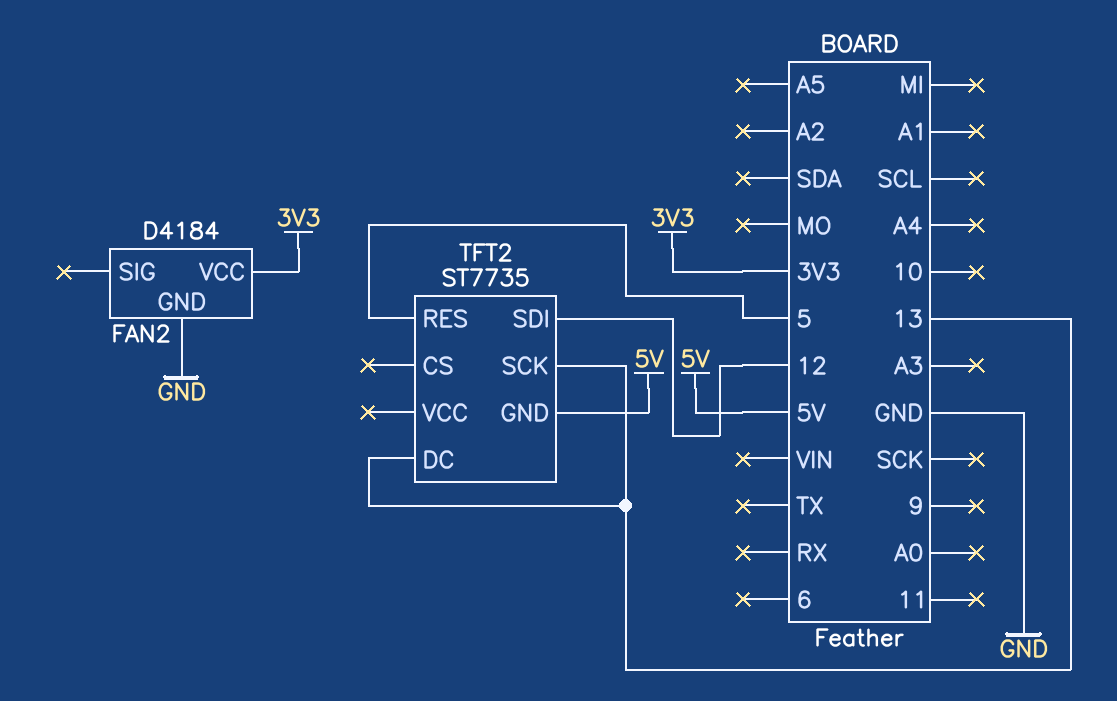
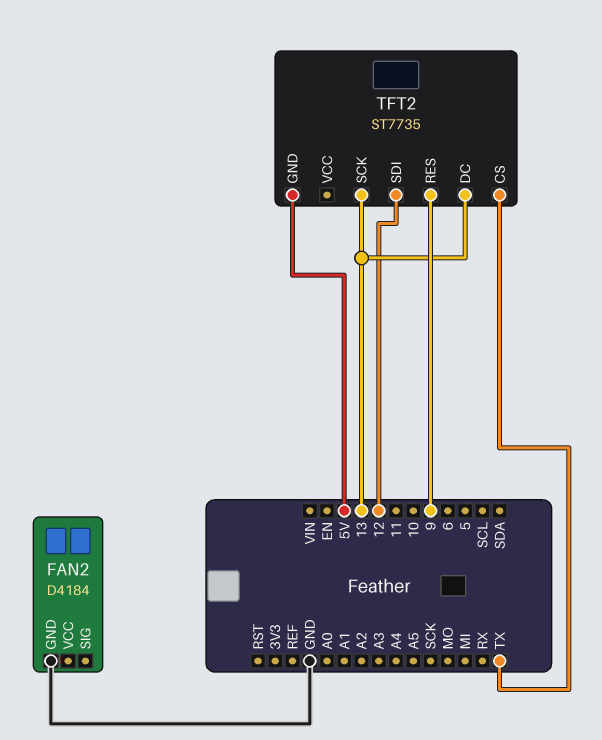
FAN2 pin VCC: 3V3 -> none
TFT2 pin CS: none -> TX
TFT2 pin RES: 5 -> 9

